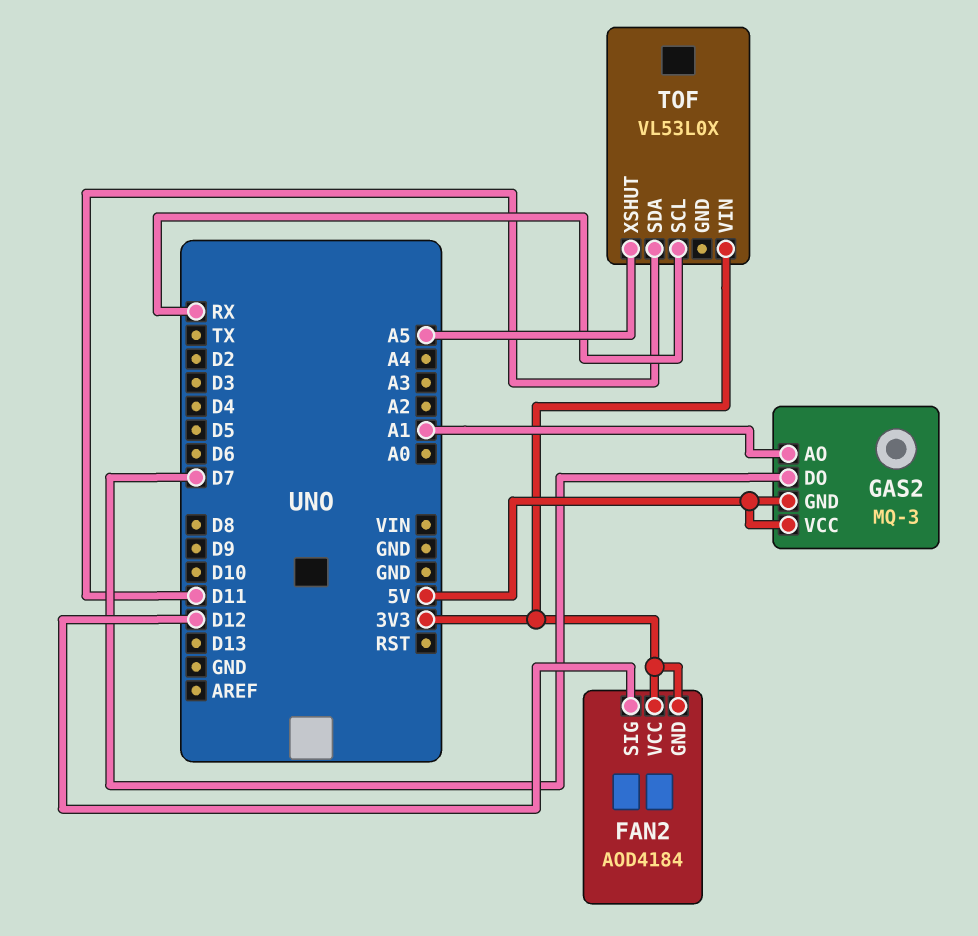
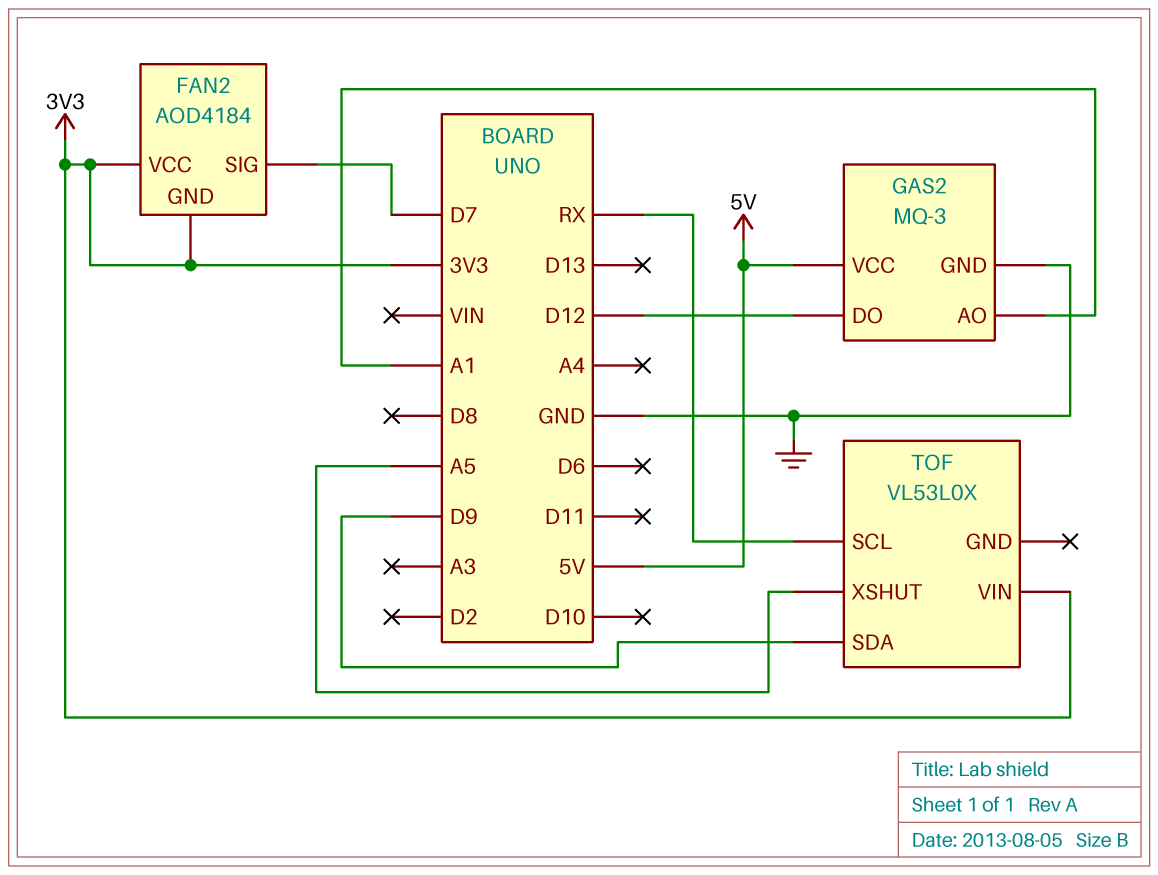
FAN2 pin SIG: D12 -> D7
GAS2 pin DO: D7 -> D12
GAS2 pin GND: 5V -> GND
TOF pin SDA: D11 -> D9

